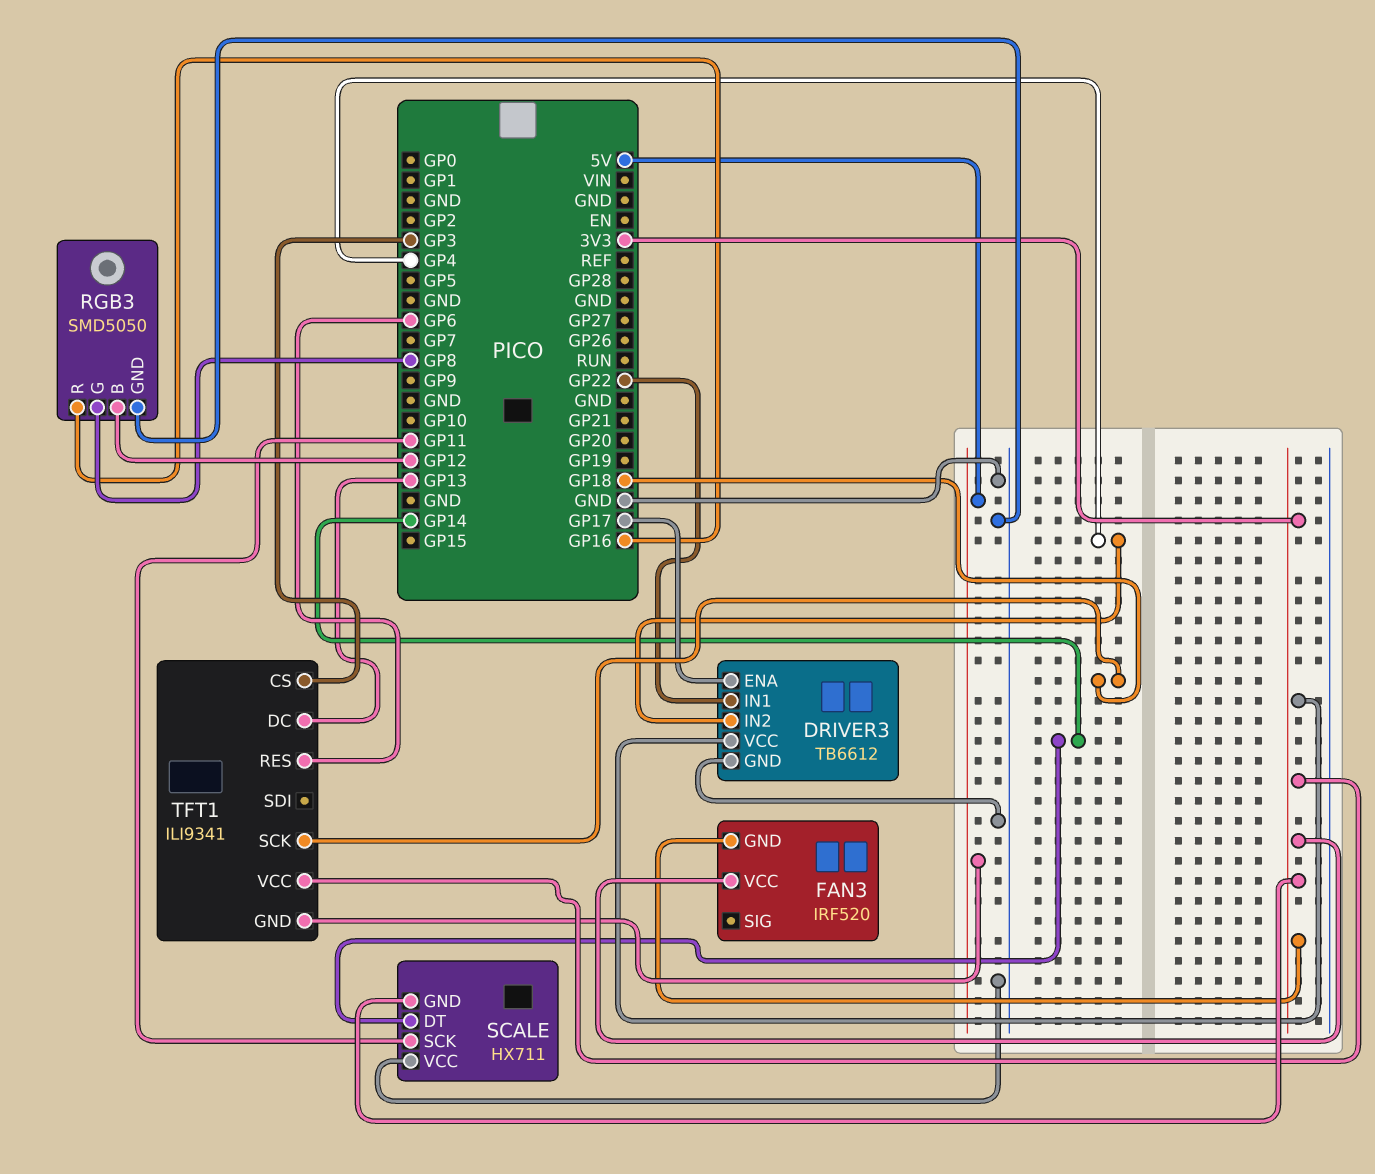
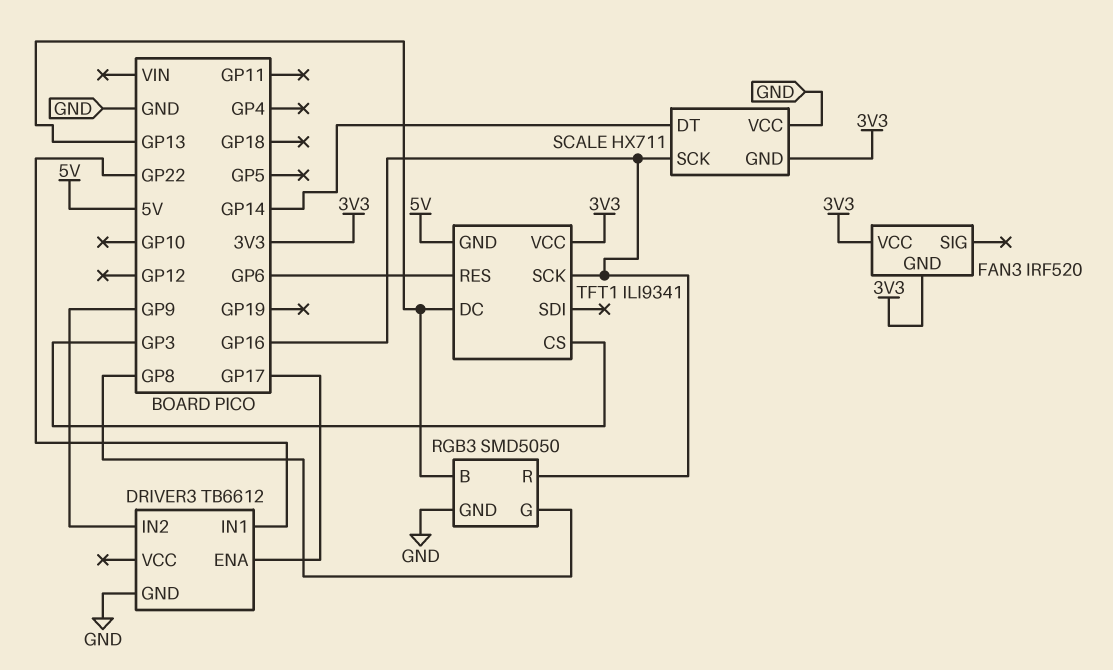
DRIVER3 pin IN2: GP4 -> GP9
DRIVER3 pin VCC: 3V3 -> none
RGB3 pin B: GP12 -> GP13
SCALE pin SCK: GP11 -> GP16
TFT1 pin SCK: GP18 -> GP16

